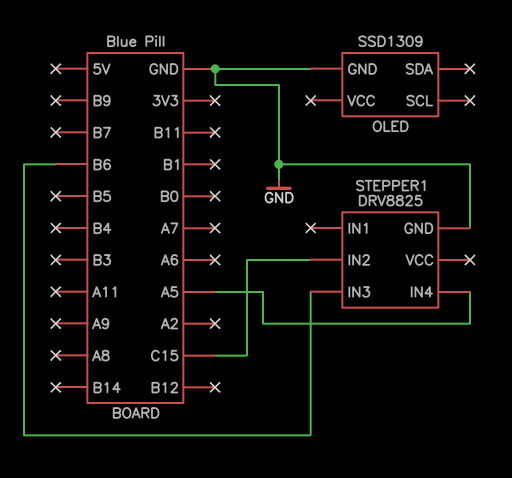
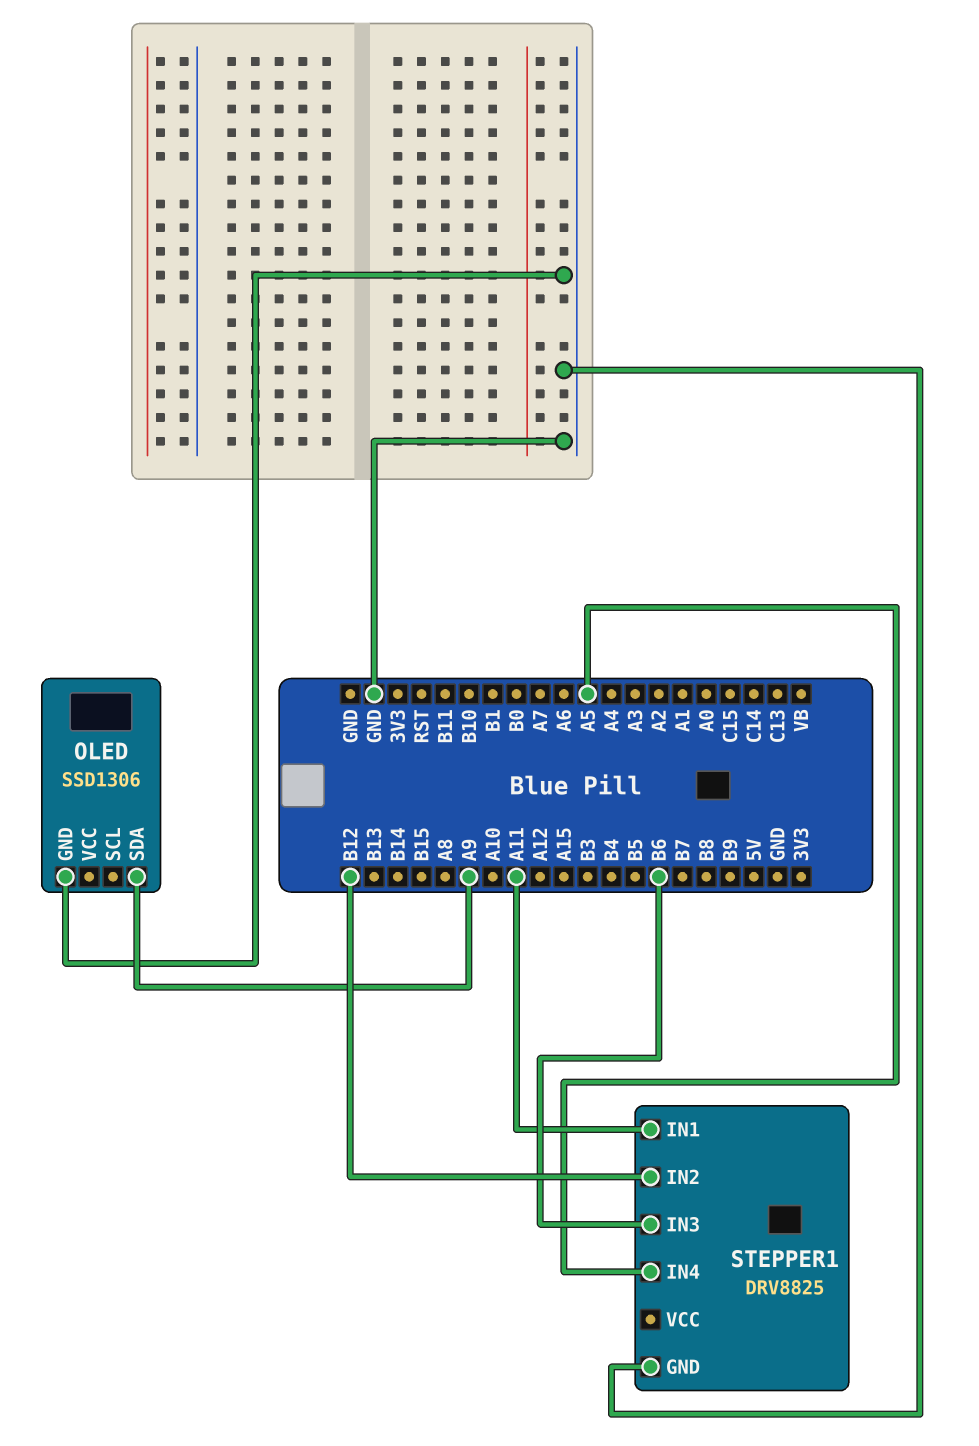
OLED: SSD1309 -> SSD1306
OLED pin SDA: none -> A9
STEPPER1 pin IN1: none -> A11
STEPPER1 pin IN2: C15 -> B12

